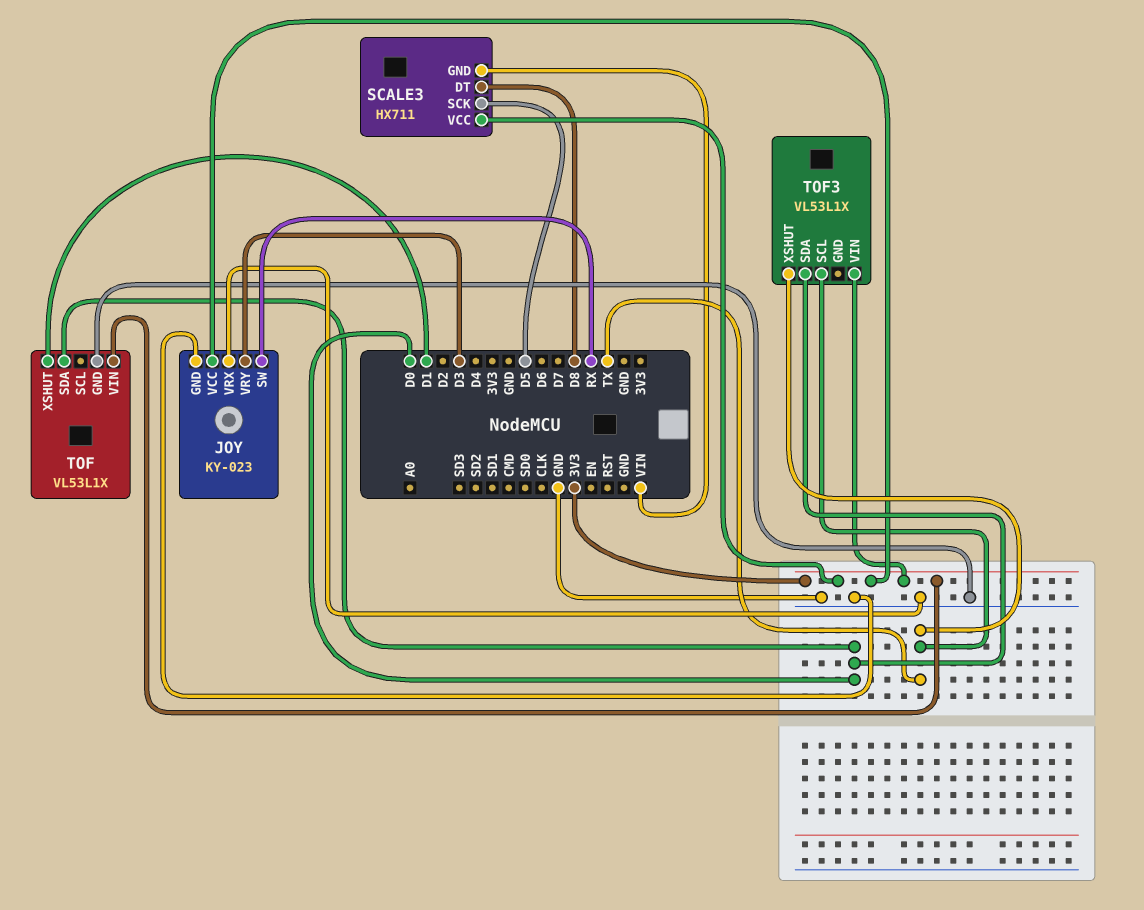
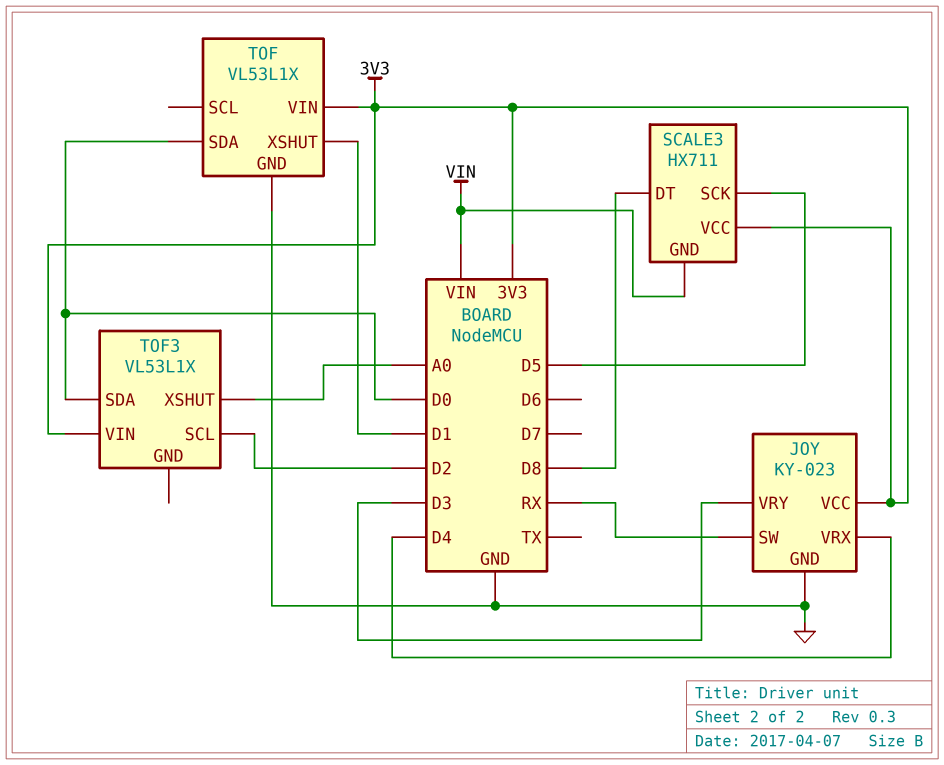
JOY pin VRX: GND -> D4
TOF3 pin SCL: TX -> D2
TOF3 pin XSHUT: TX -> A0

